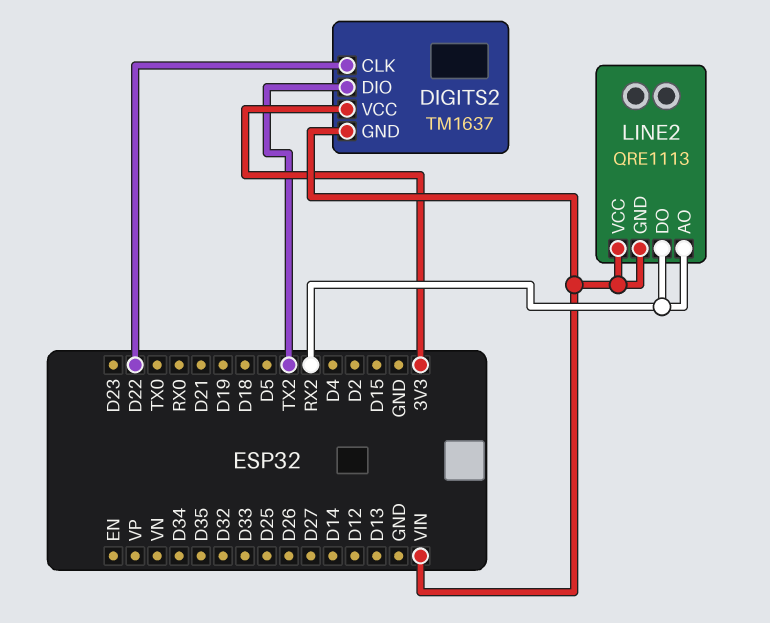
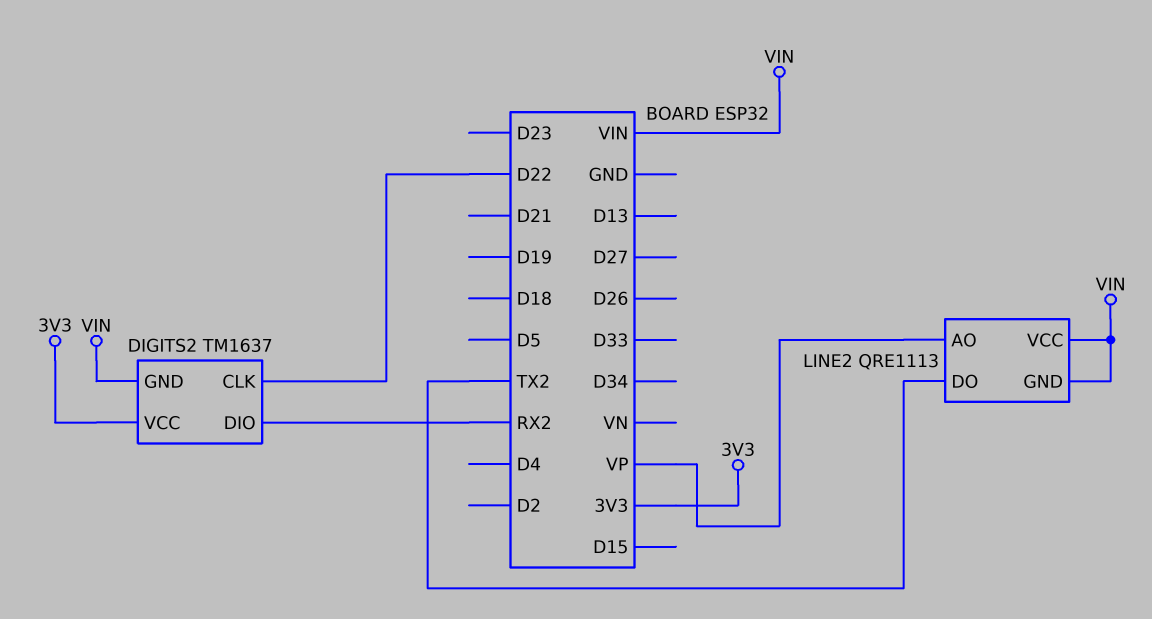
DIGITS2 pin DIO: TX2 -> RX2
LINE2 pin AO: RX2 -> VP
LINE2 pin DO: RX2 -> TX2

